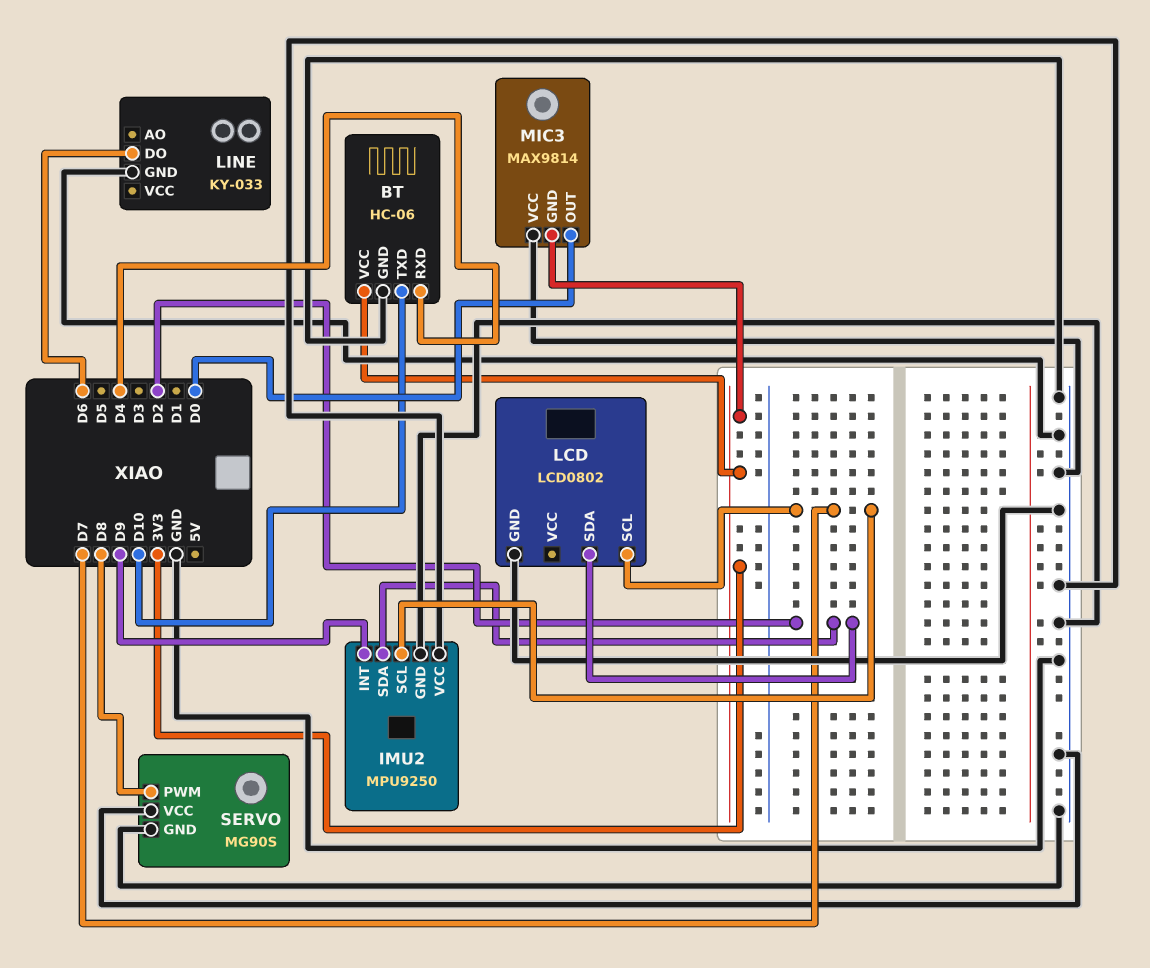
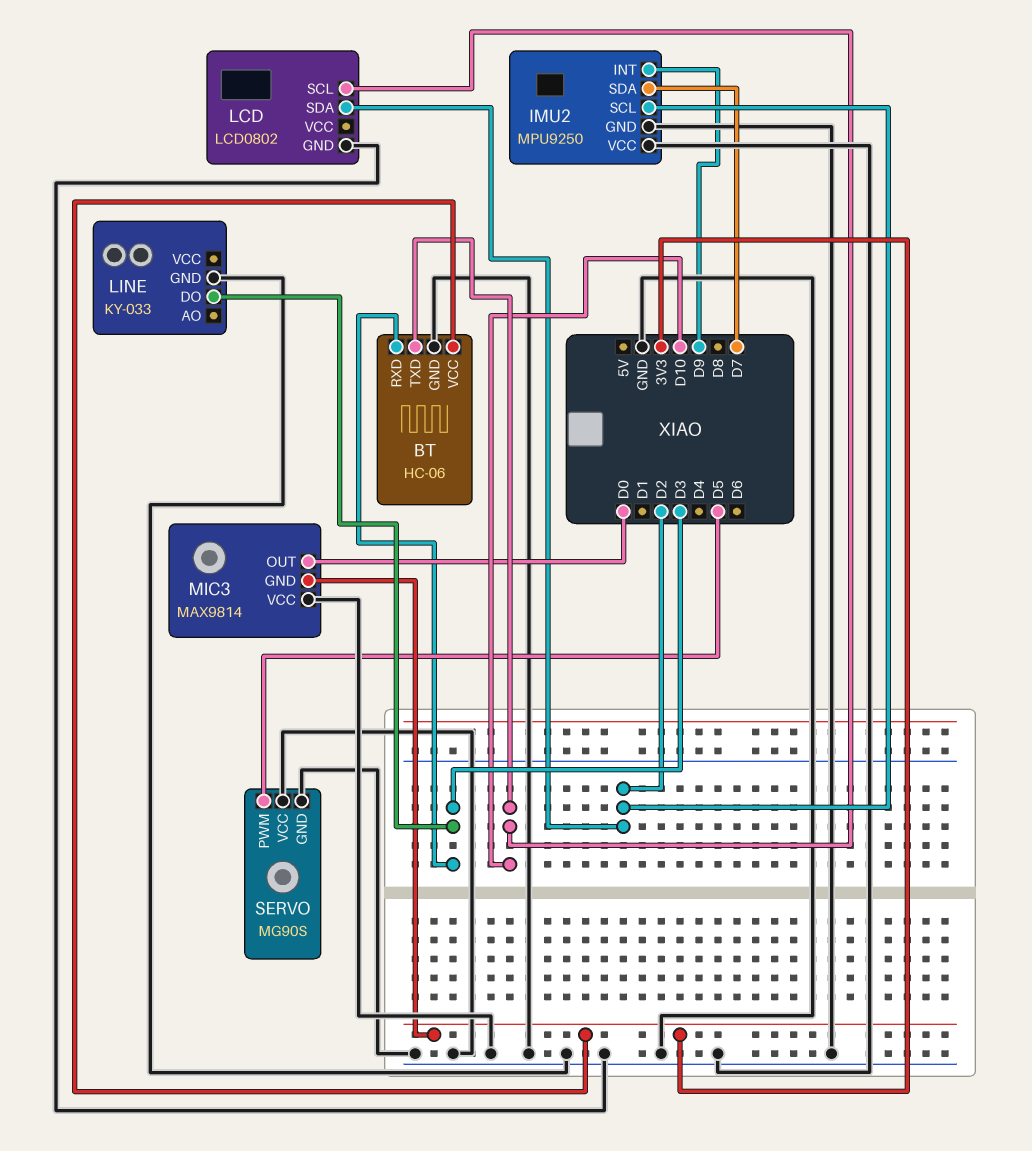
BT pin RXD: D4 -> D3
IMU2 pin SCL: D7 -> D2
IMU2 pin SDA: D2 -> D7
LCD pin SCL: D7 -> D10
LINE pin DO: D6 -> D3
SERVO pin PWM: D8 -> D5

